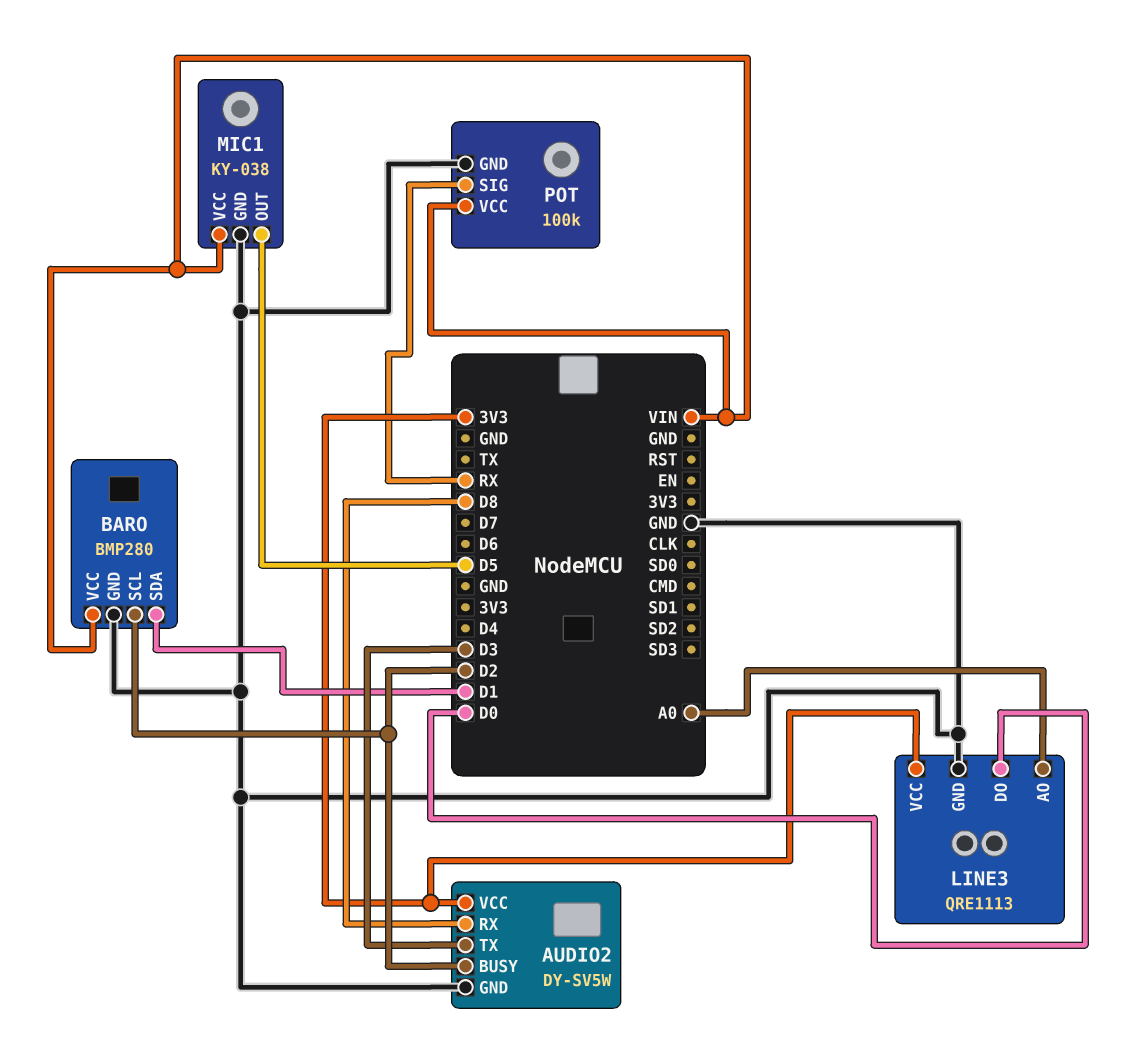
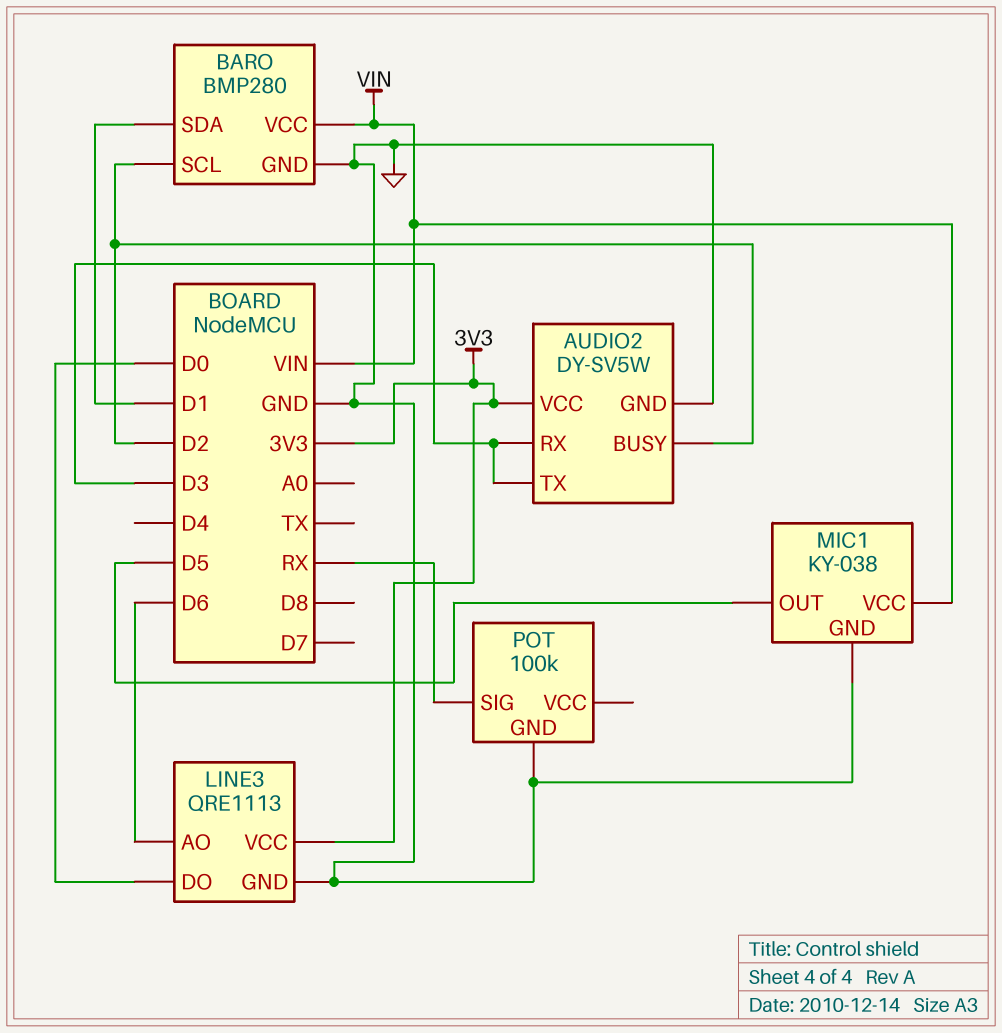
AUDIO2 pin RX: D8 -> D3
LINE3 pin AO: A0 -> D6
POT pin VCC: VIN -> none

